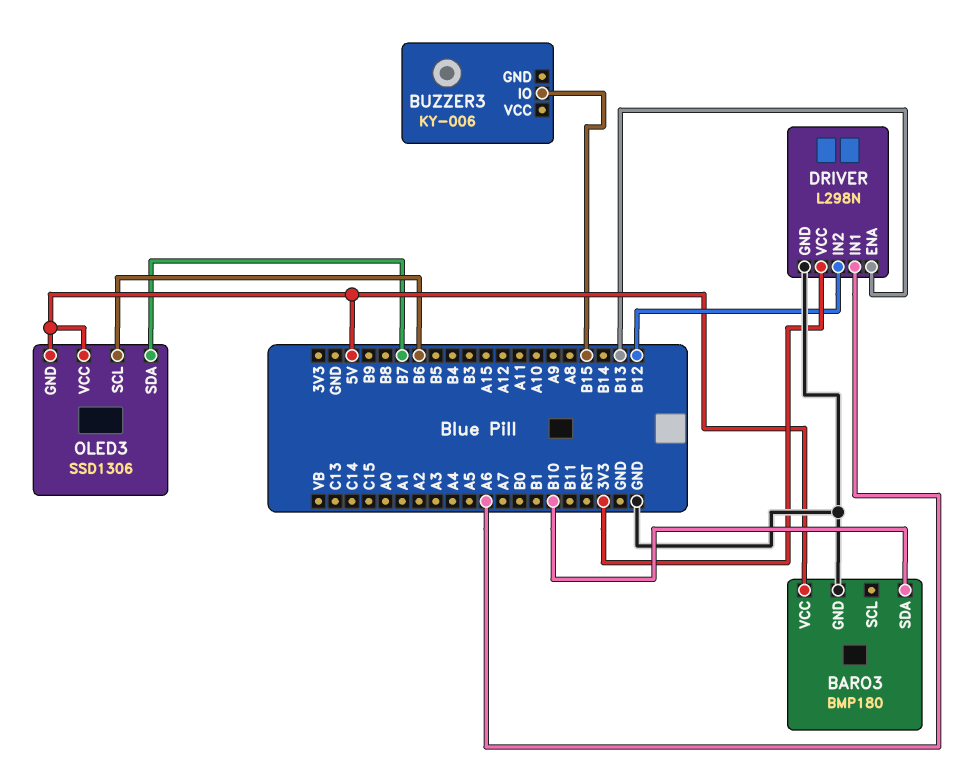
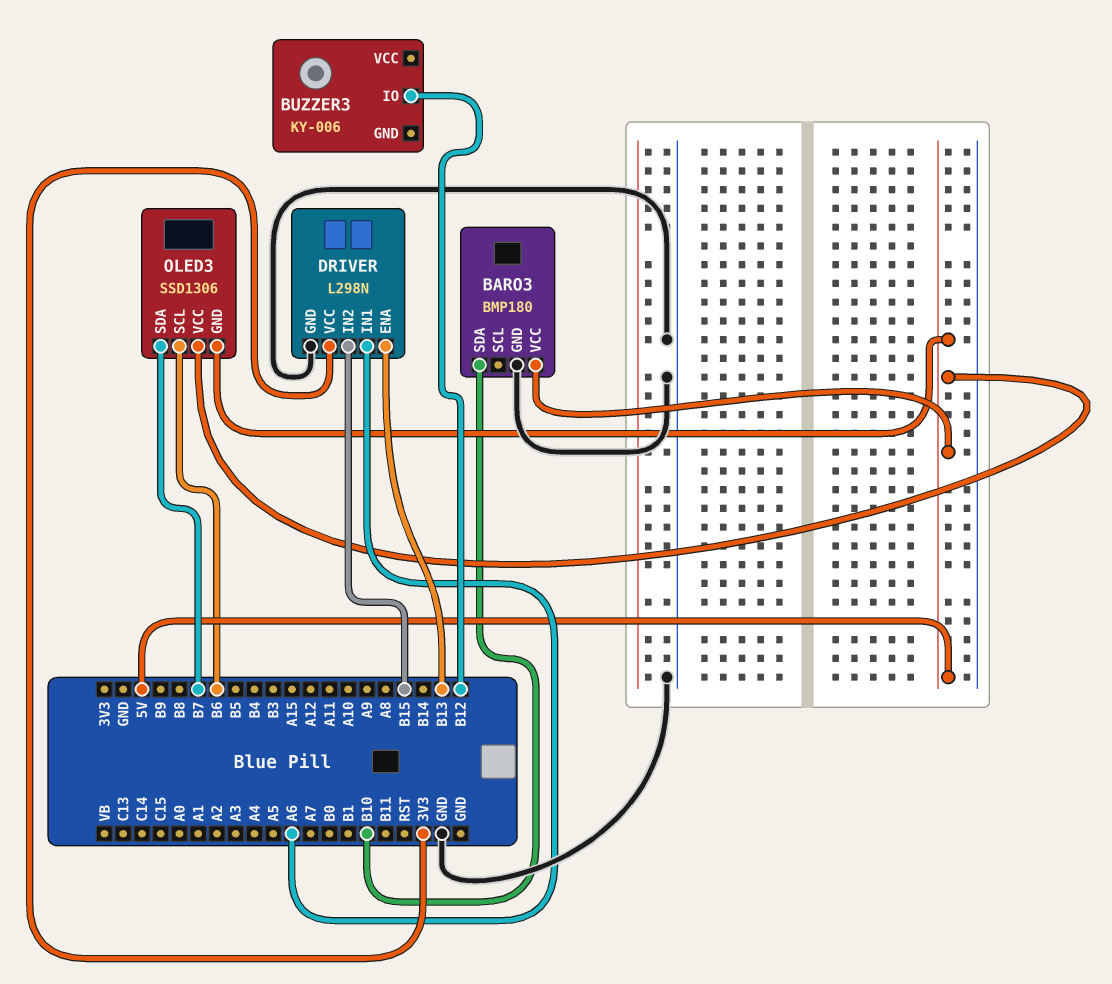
BUZZER3 pin IO: B15 -> B12
DRIVER pin IN2: B12 -> B15

